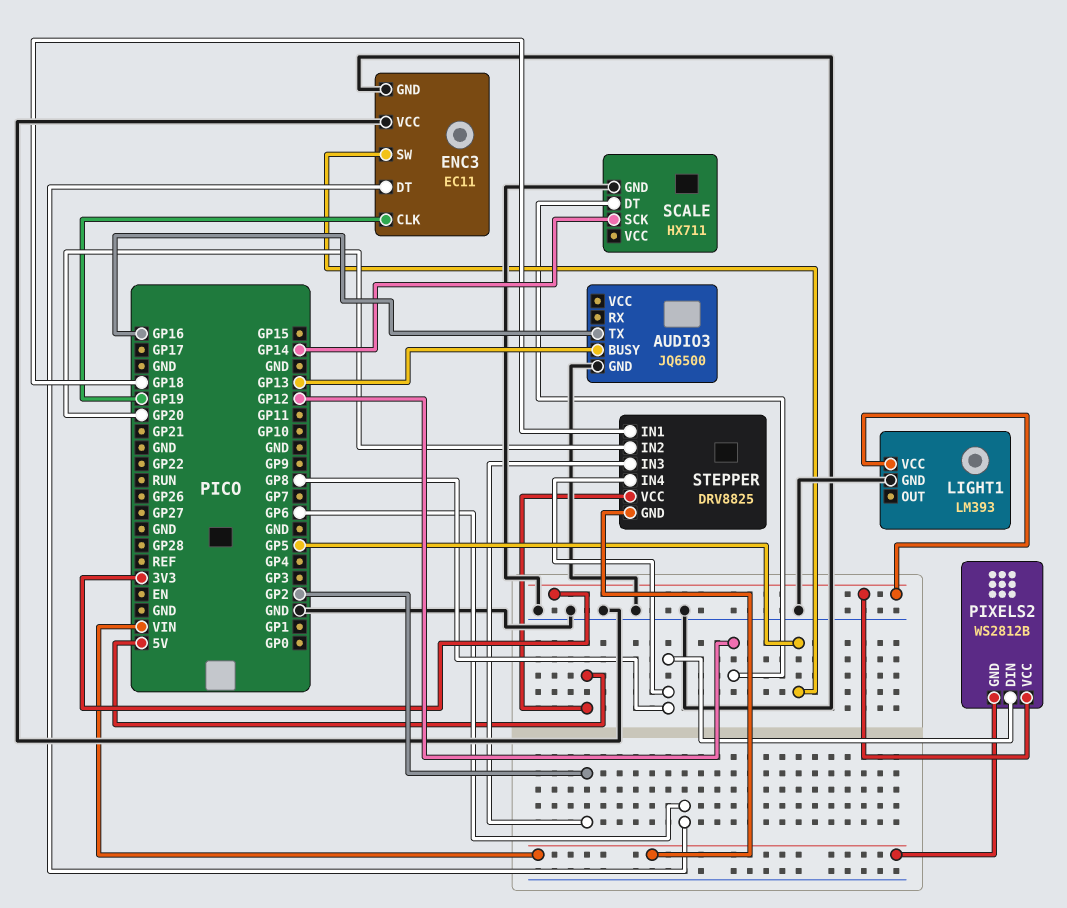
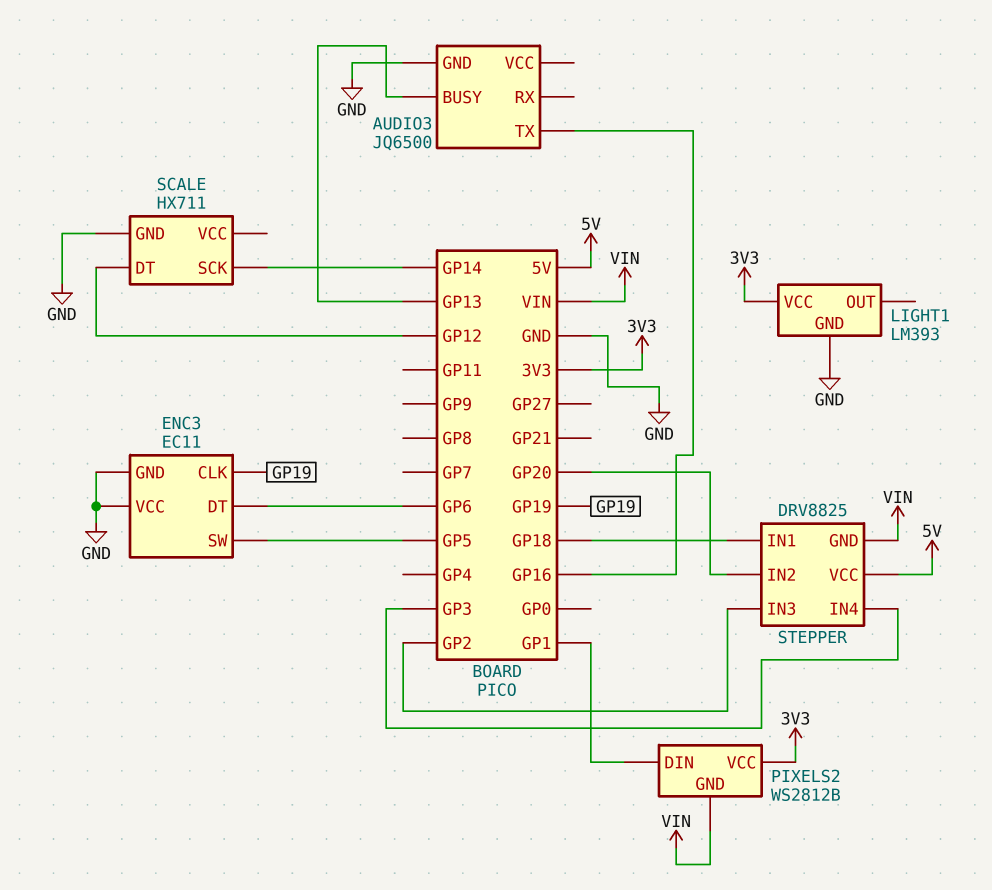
PIXELS2 pin DIN: GP8 -> GP1
STEPPER pin IN4: GP8 -> GP3

